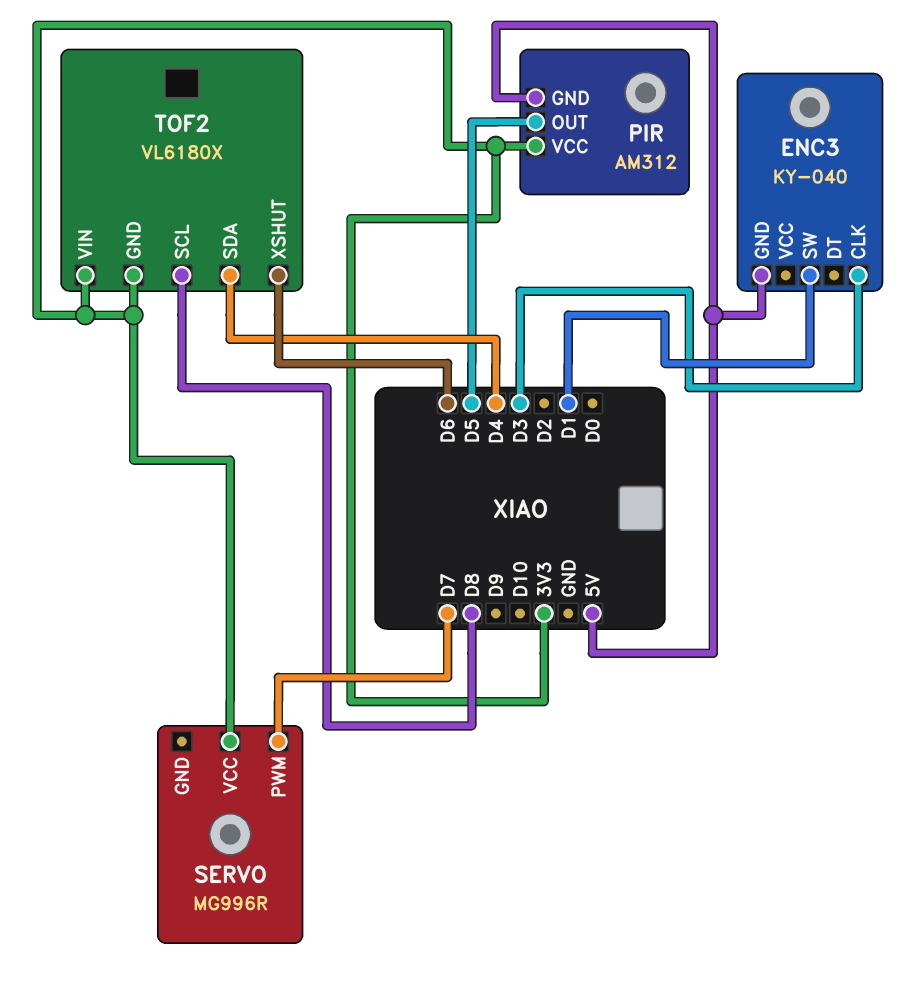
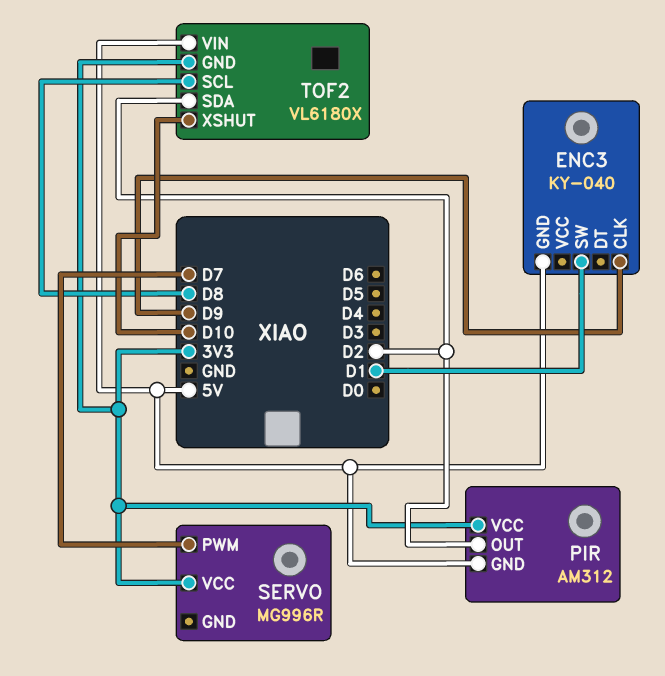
ENC3 pin CLK: D3 -> D9
PIR pin OUT: D5 -> D2
TOF2 pin SDA: D4 -> D2
TOF2 pin VIN: 3V3 -> 5V
TOF2 pin XSHUT: D6 -> D10

